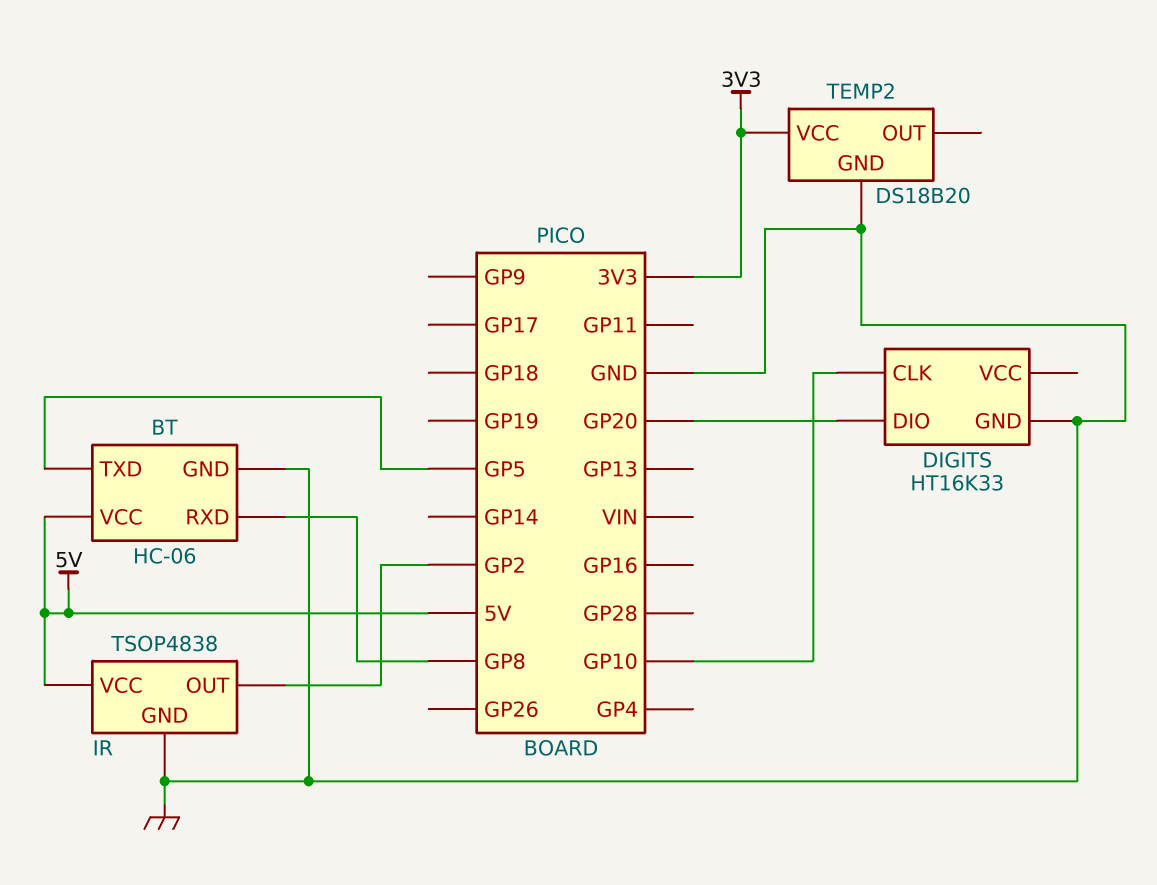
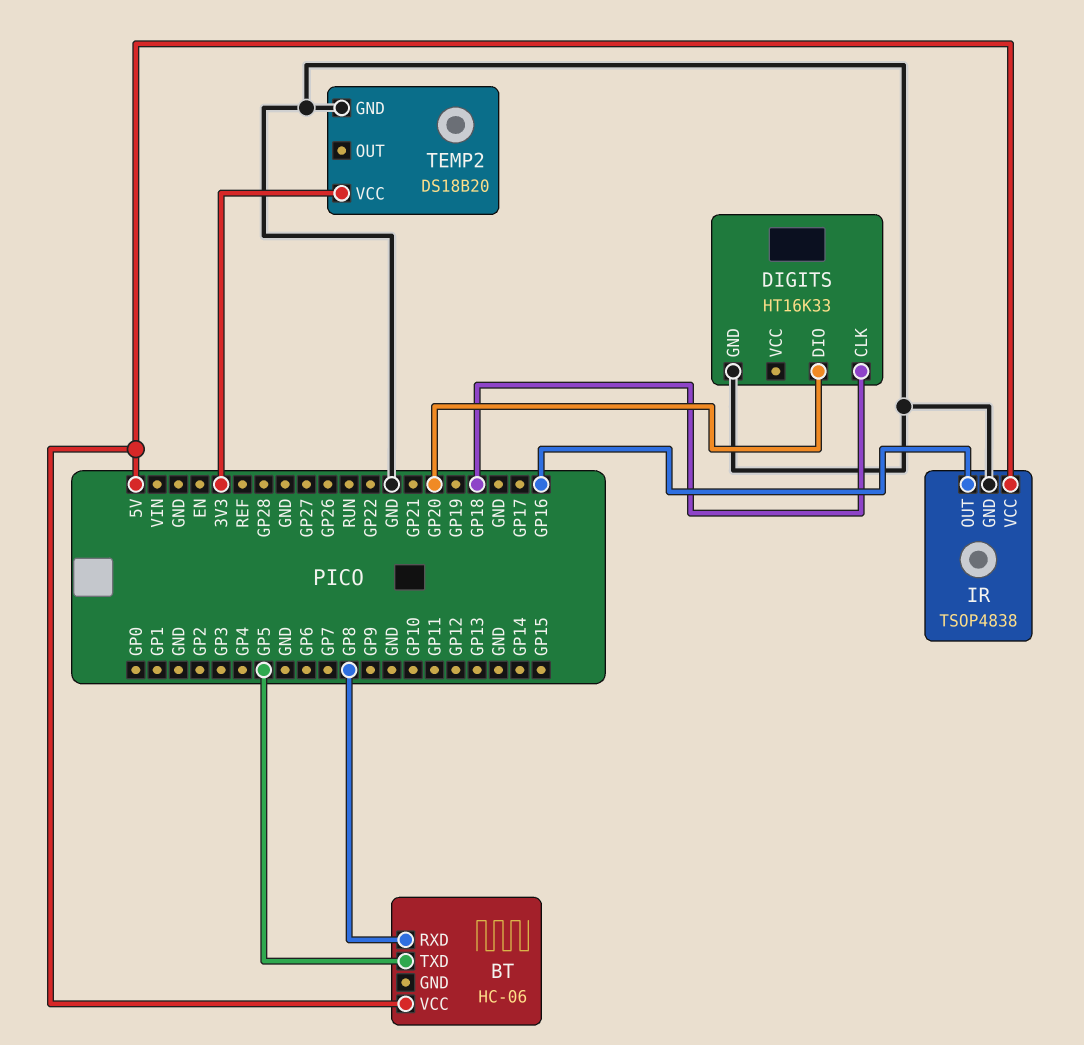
BT pin GND: GND -> none
DIGITS pin CLK: GP10 -> GP18
IR pin OUT: GP2 -> GP16

